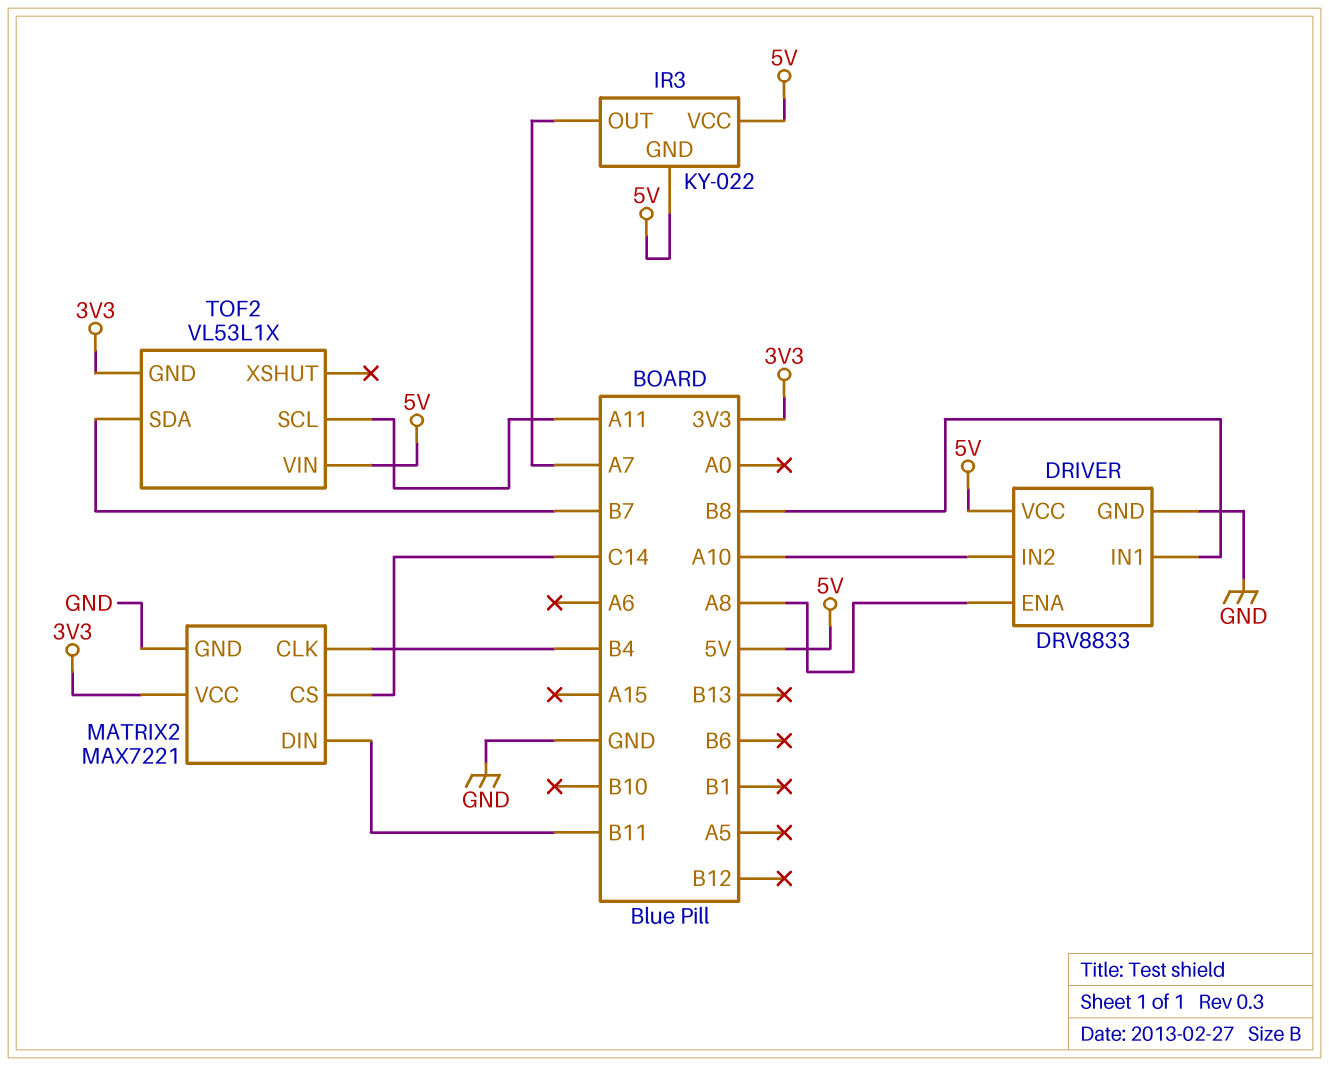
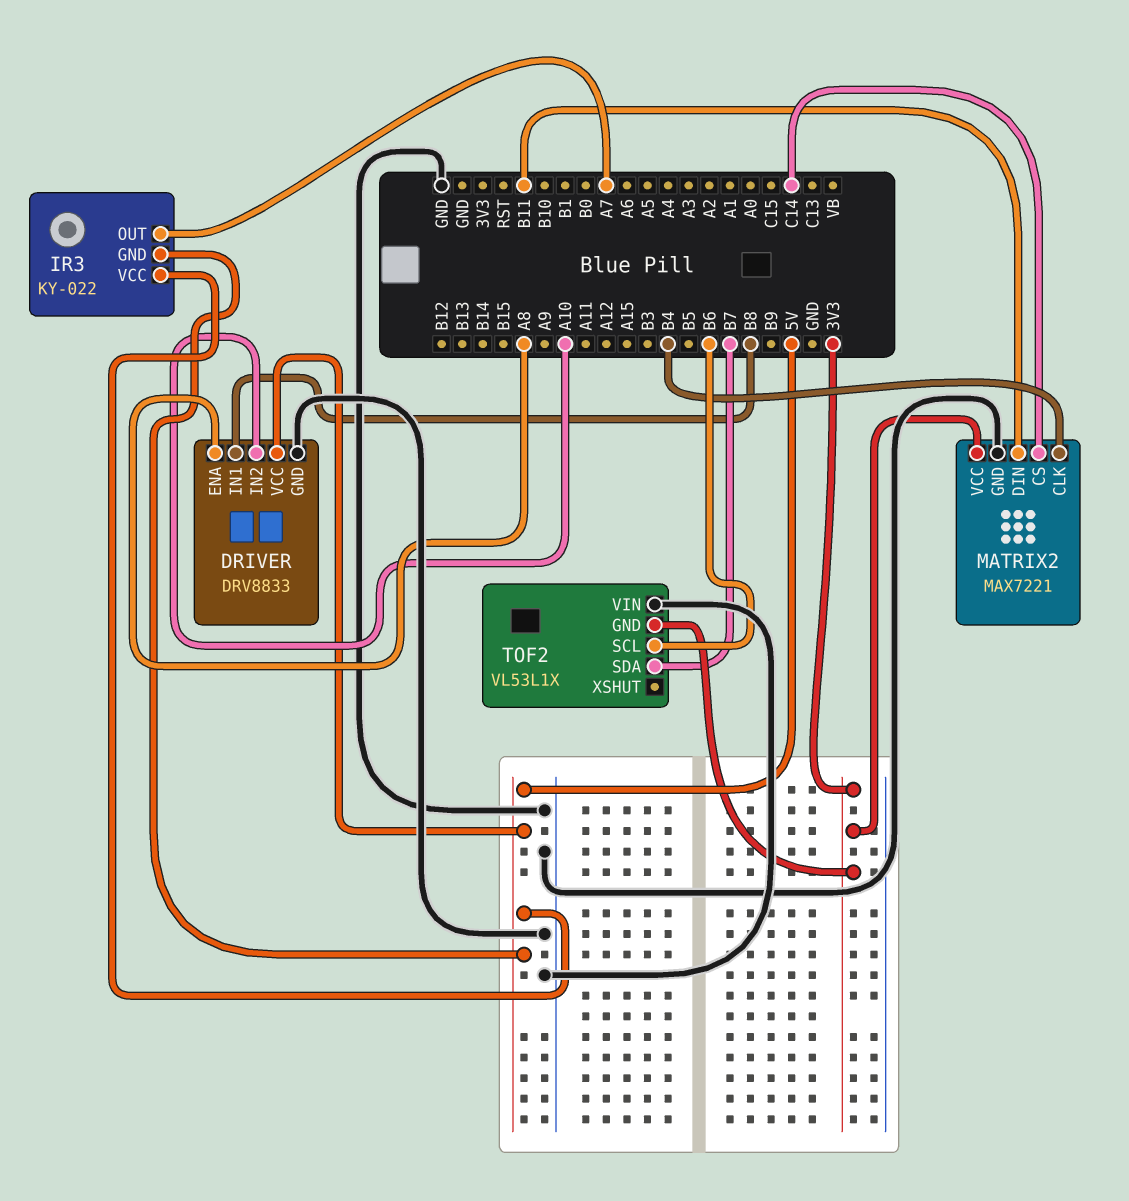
TOF2 pin SCL: A11 -> B6
TOF2 pin VIN: 5V -> GND

